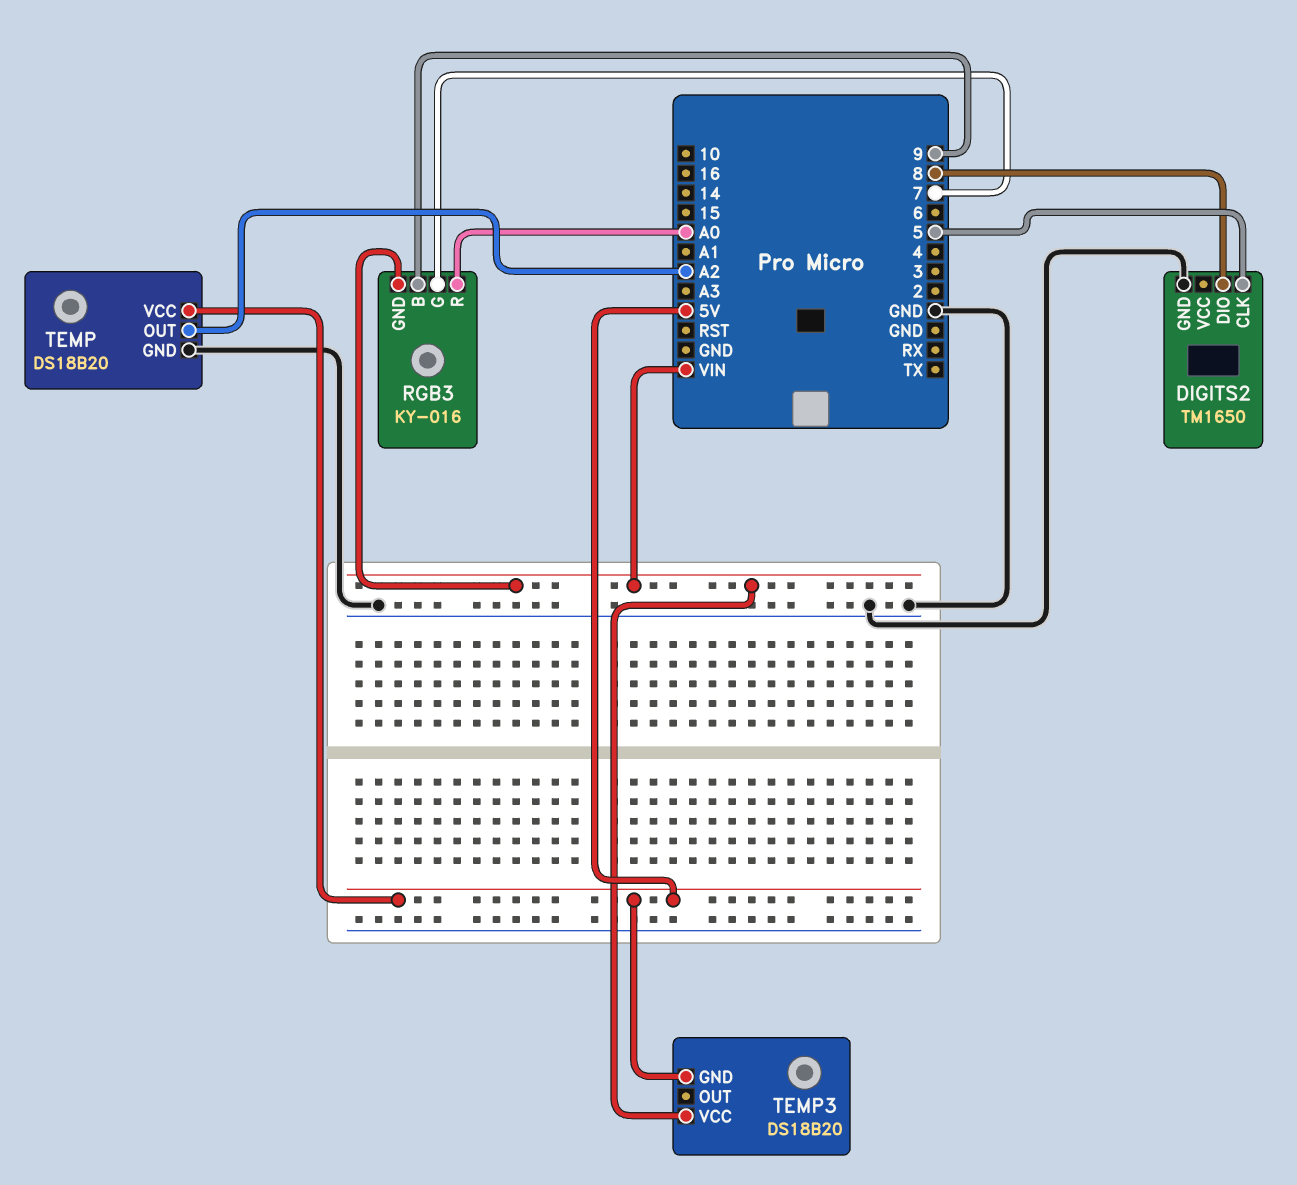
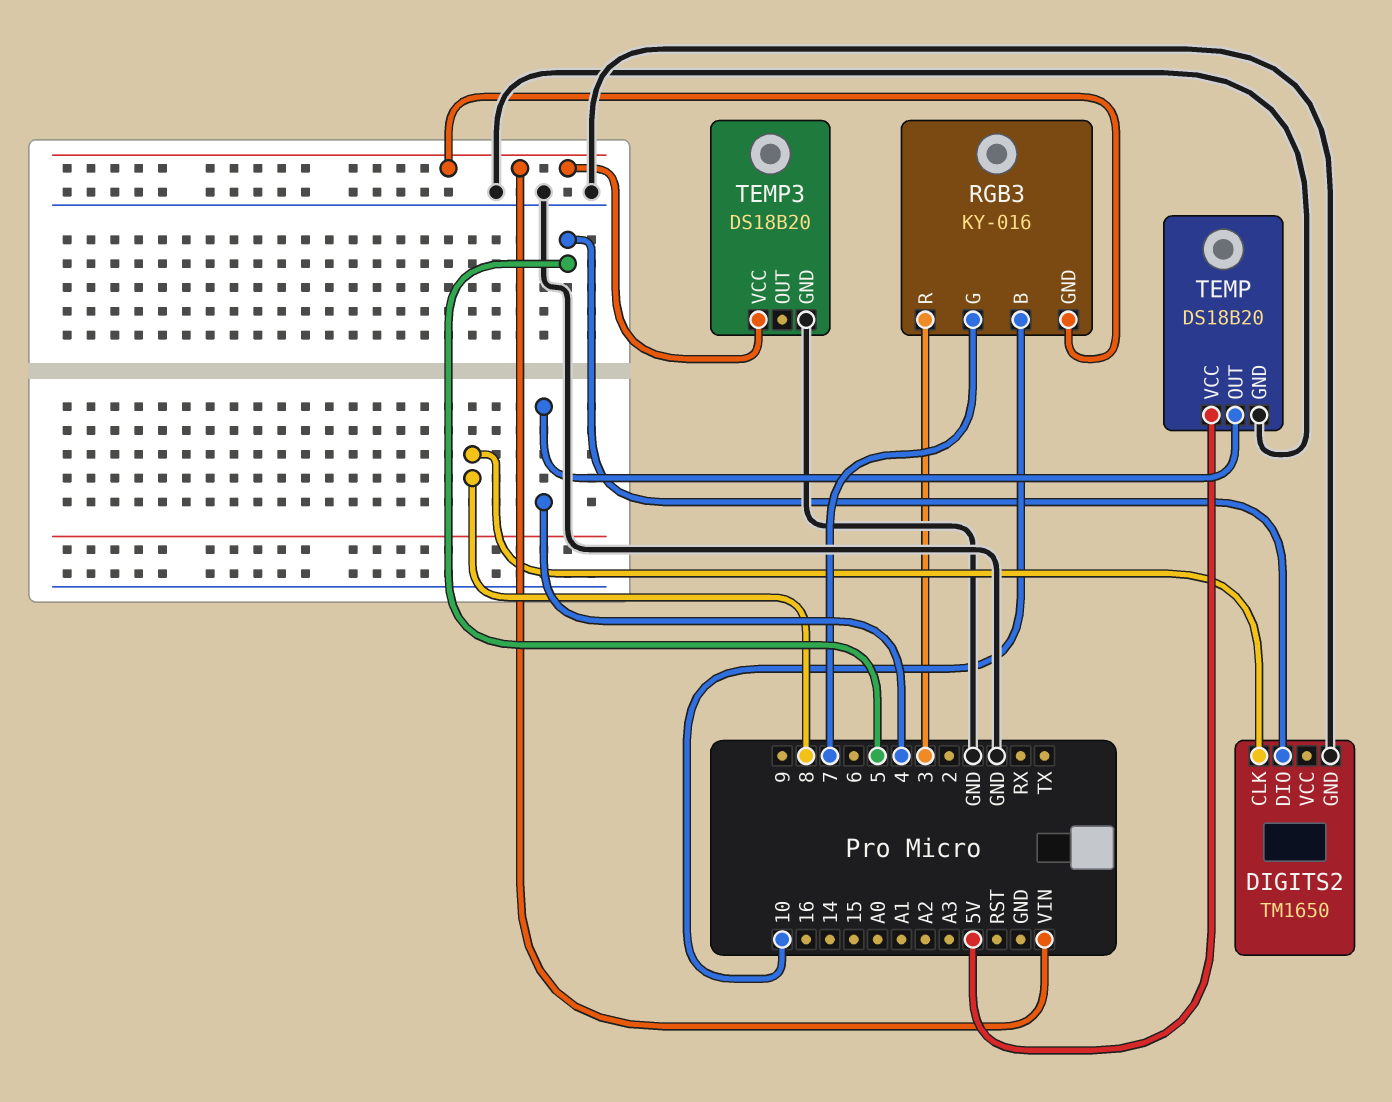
DIGITS2 pin CLK: 5 -> 8
DIGITS2 pin DIO: 8 -> 5
RGB3 pin B: 9 -> 10
RGB3 pin R: A0 -> 3
TEMP pin OUT: A2 -> 4
TEMP3 pin GND: 5V -> GND

